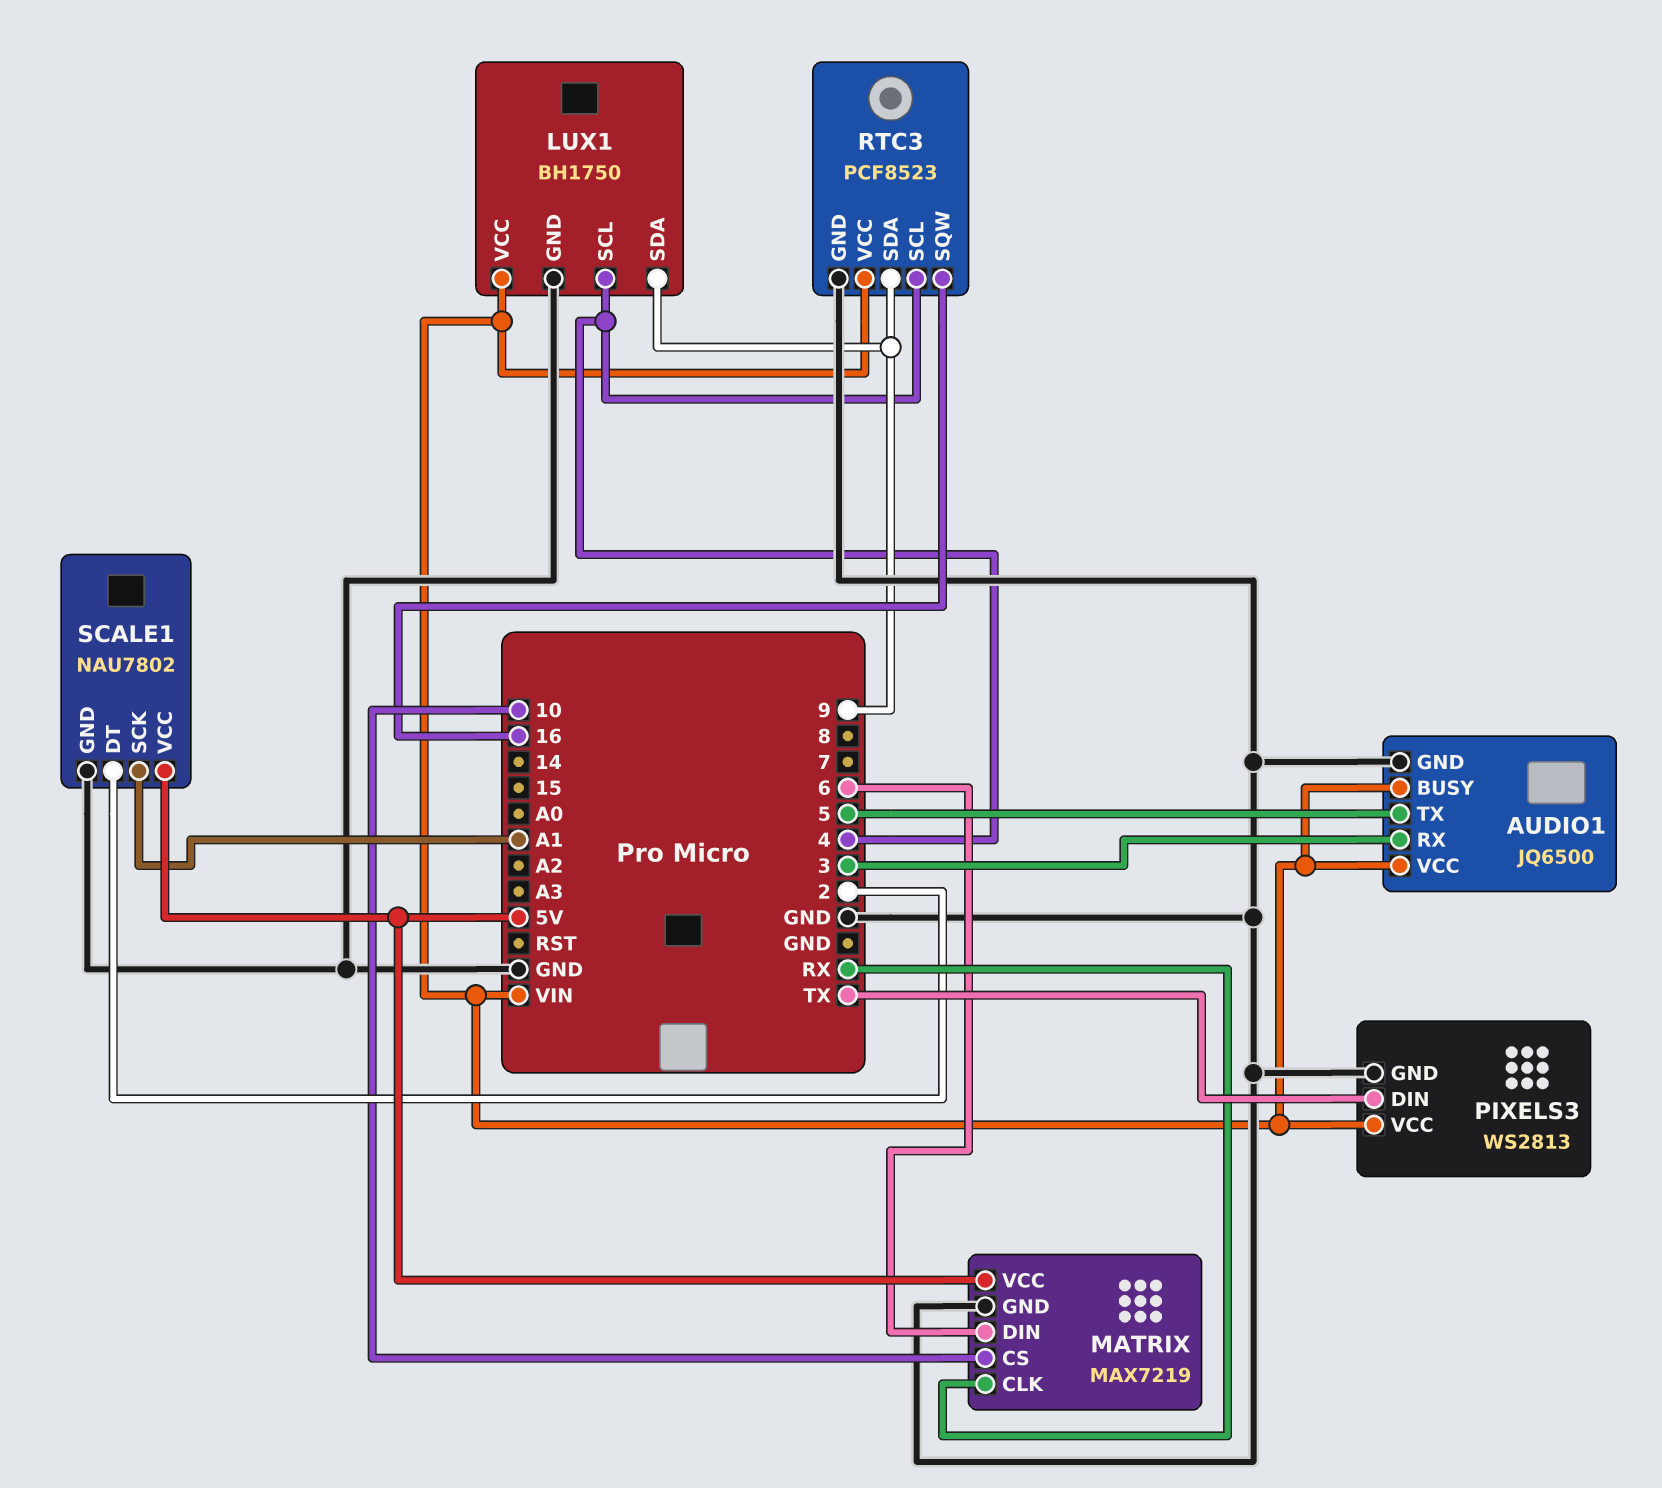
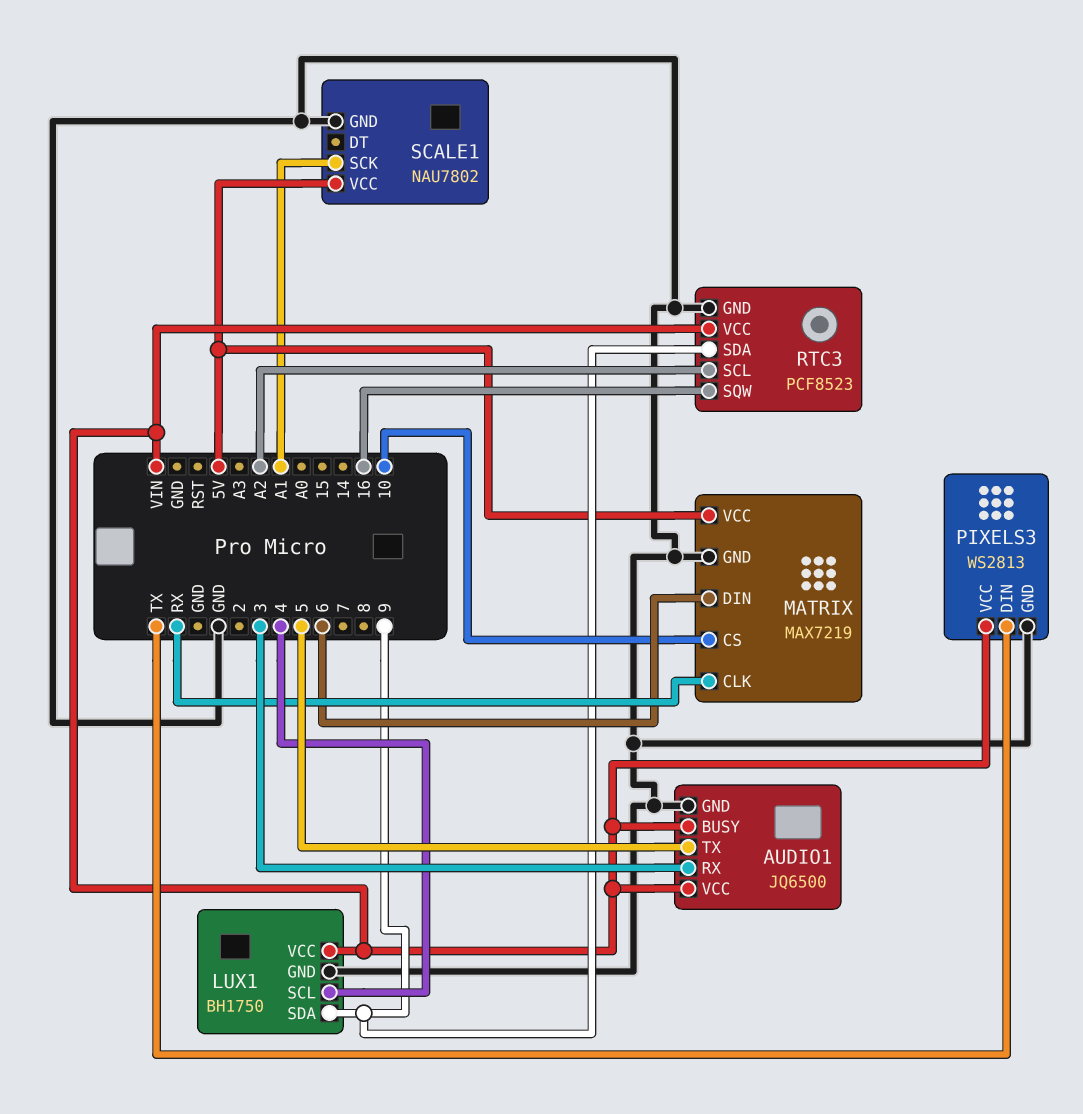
RTC3 pin SCL: 4 -> A2
SCALE1 pin DT: 2 -> none

